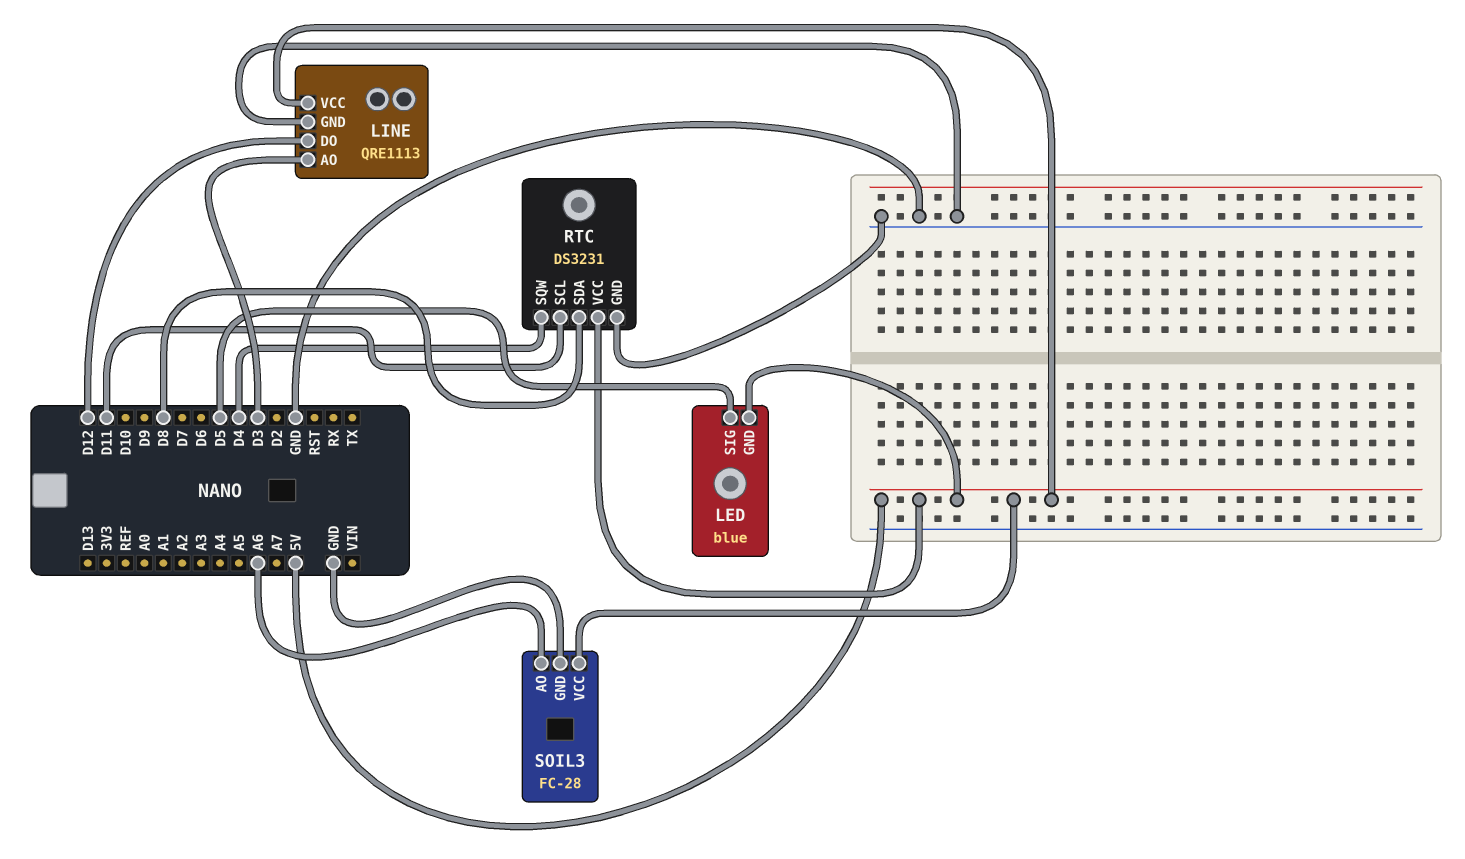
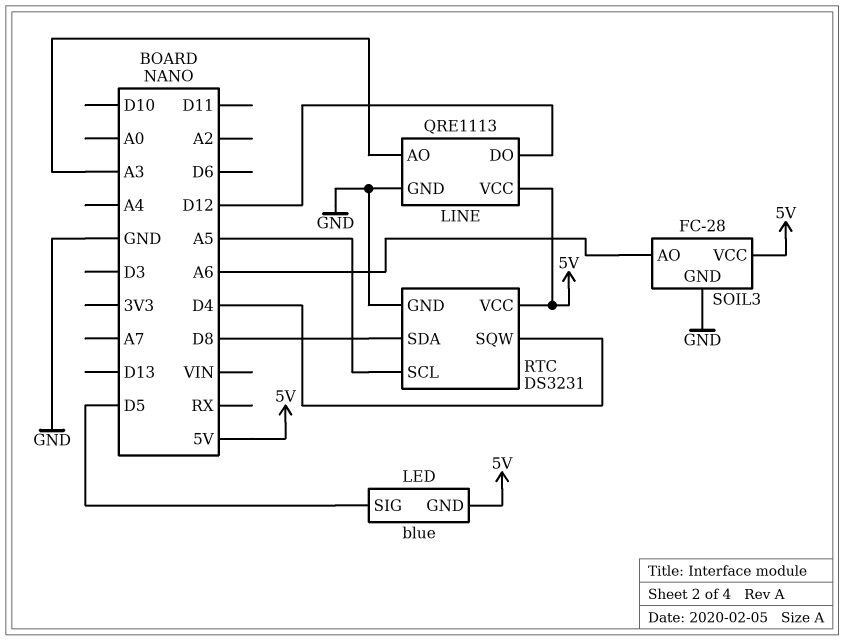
LINE pin AO: D3 -> A3
RTC pin SCL: D11 -> A5

